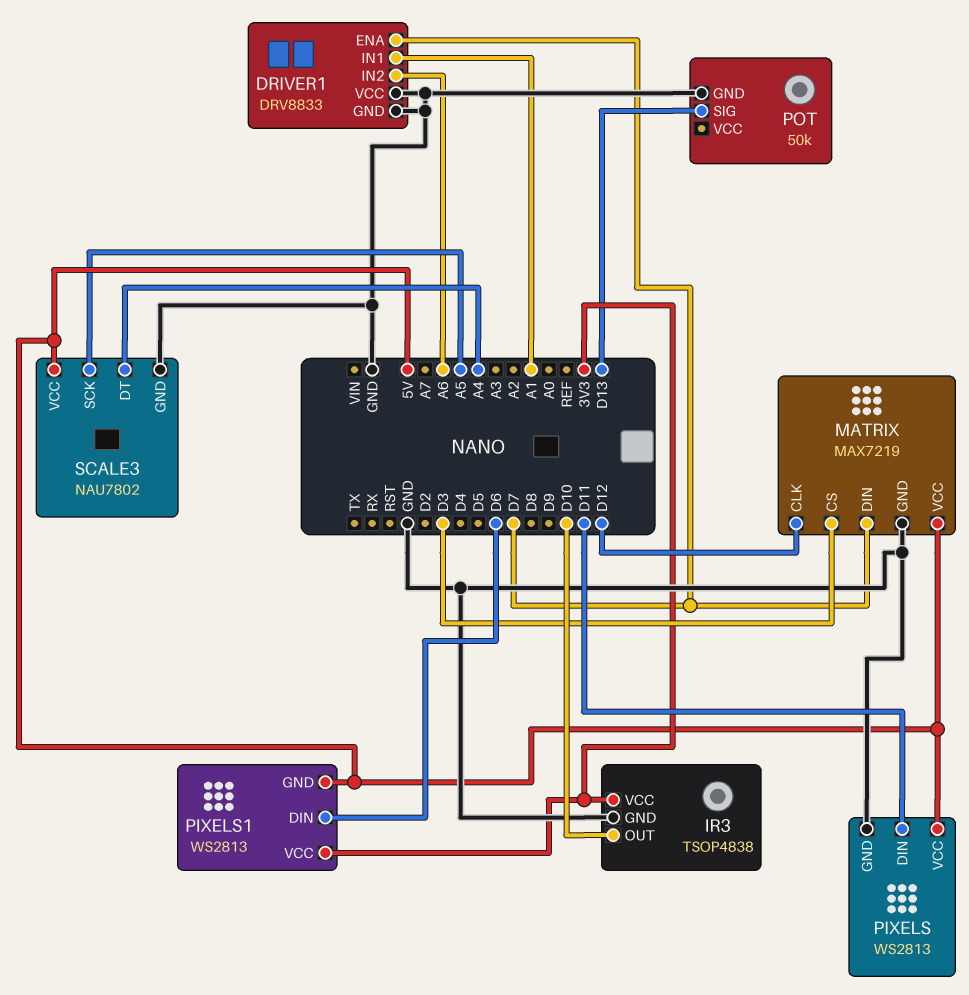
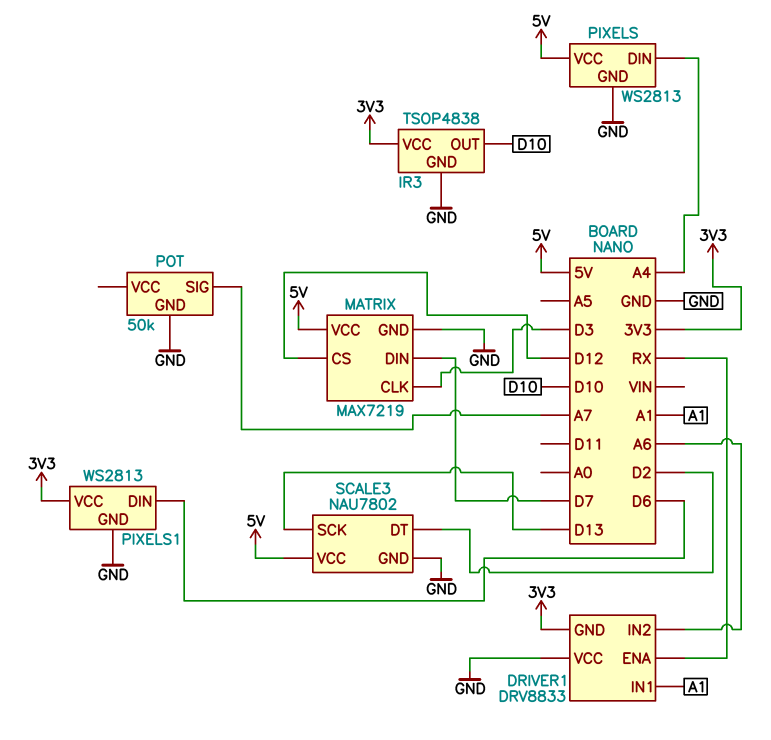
DRIVER1 pin ENA: D7 -> RX
DRIVER1 pin GND: GND -> 3V3
MATRIX pin CLK: D12 -> D3
MATRIX pin CS: D3 -> D12
PIXELS pin DIN: D11 -> A4
PIXELS1 pin GND: 5V -> GND
POT pin SIG: D13 -> A7
SCALE3 pin DT: A4 -> D2
SCALE3 pin SCK: A5 -> D13

